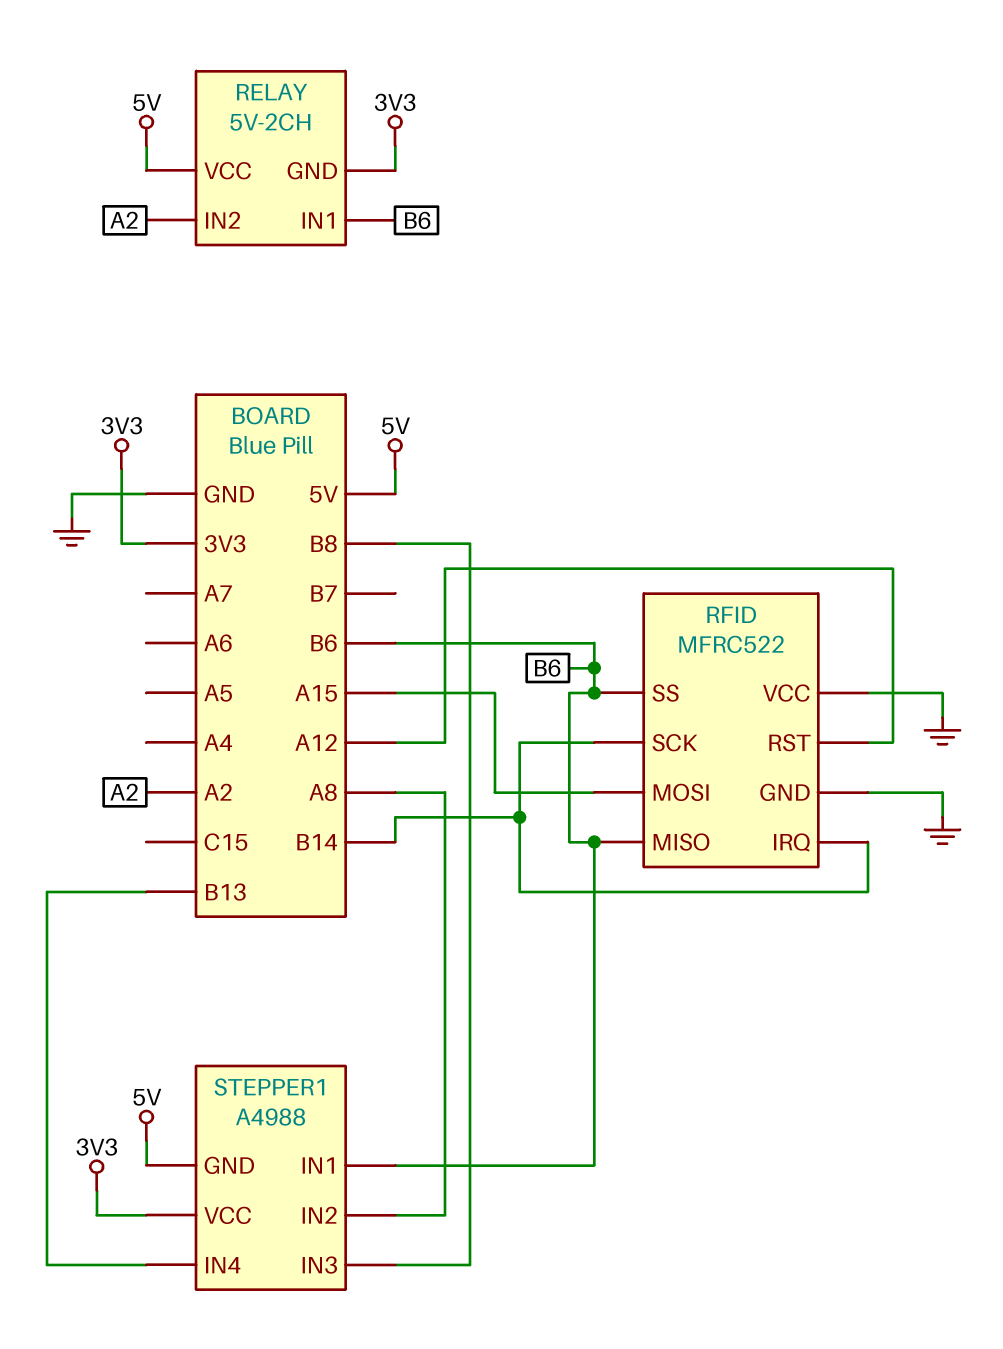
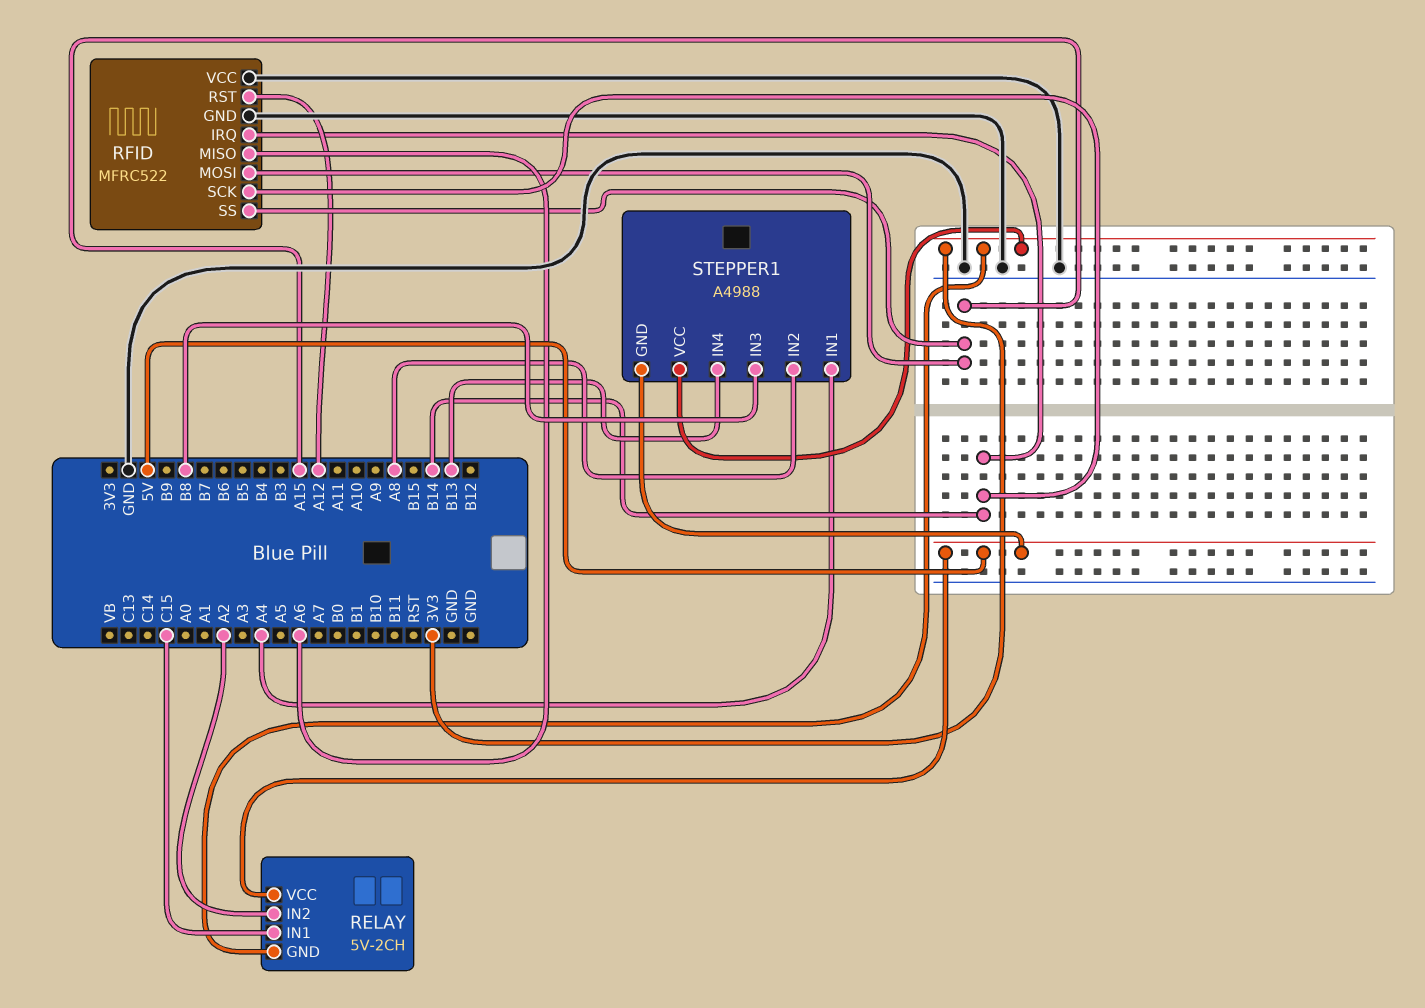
RELAY pin IN1: B6 -> C15
RFID pin MISO: B6 -> A6
RFID pin SS: B6 -> A15
STEPPER1 pin IN1: B6 -> A4

